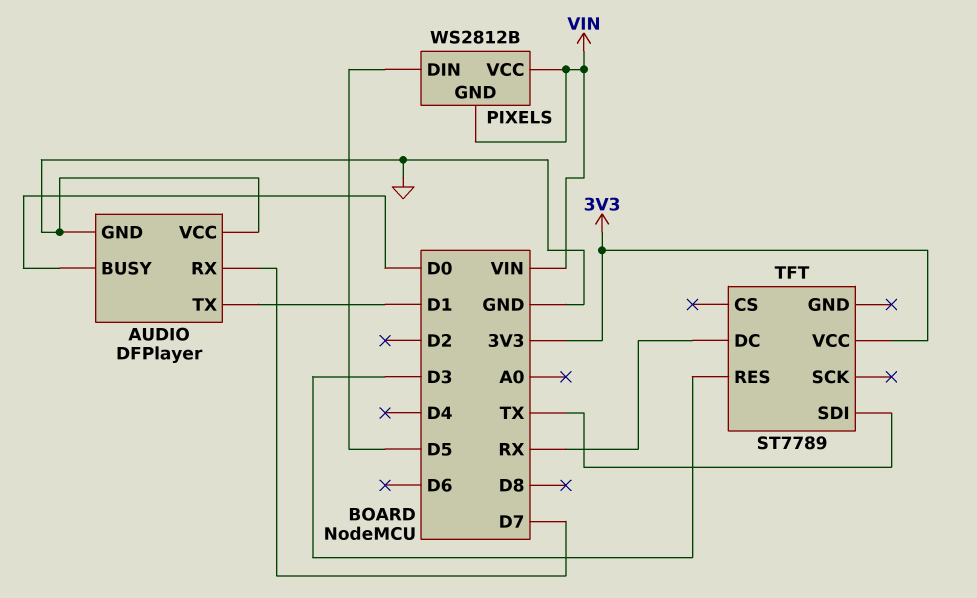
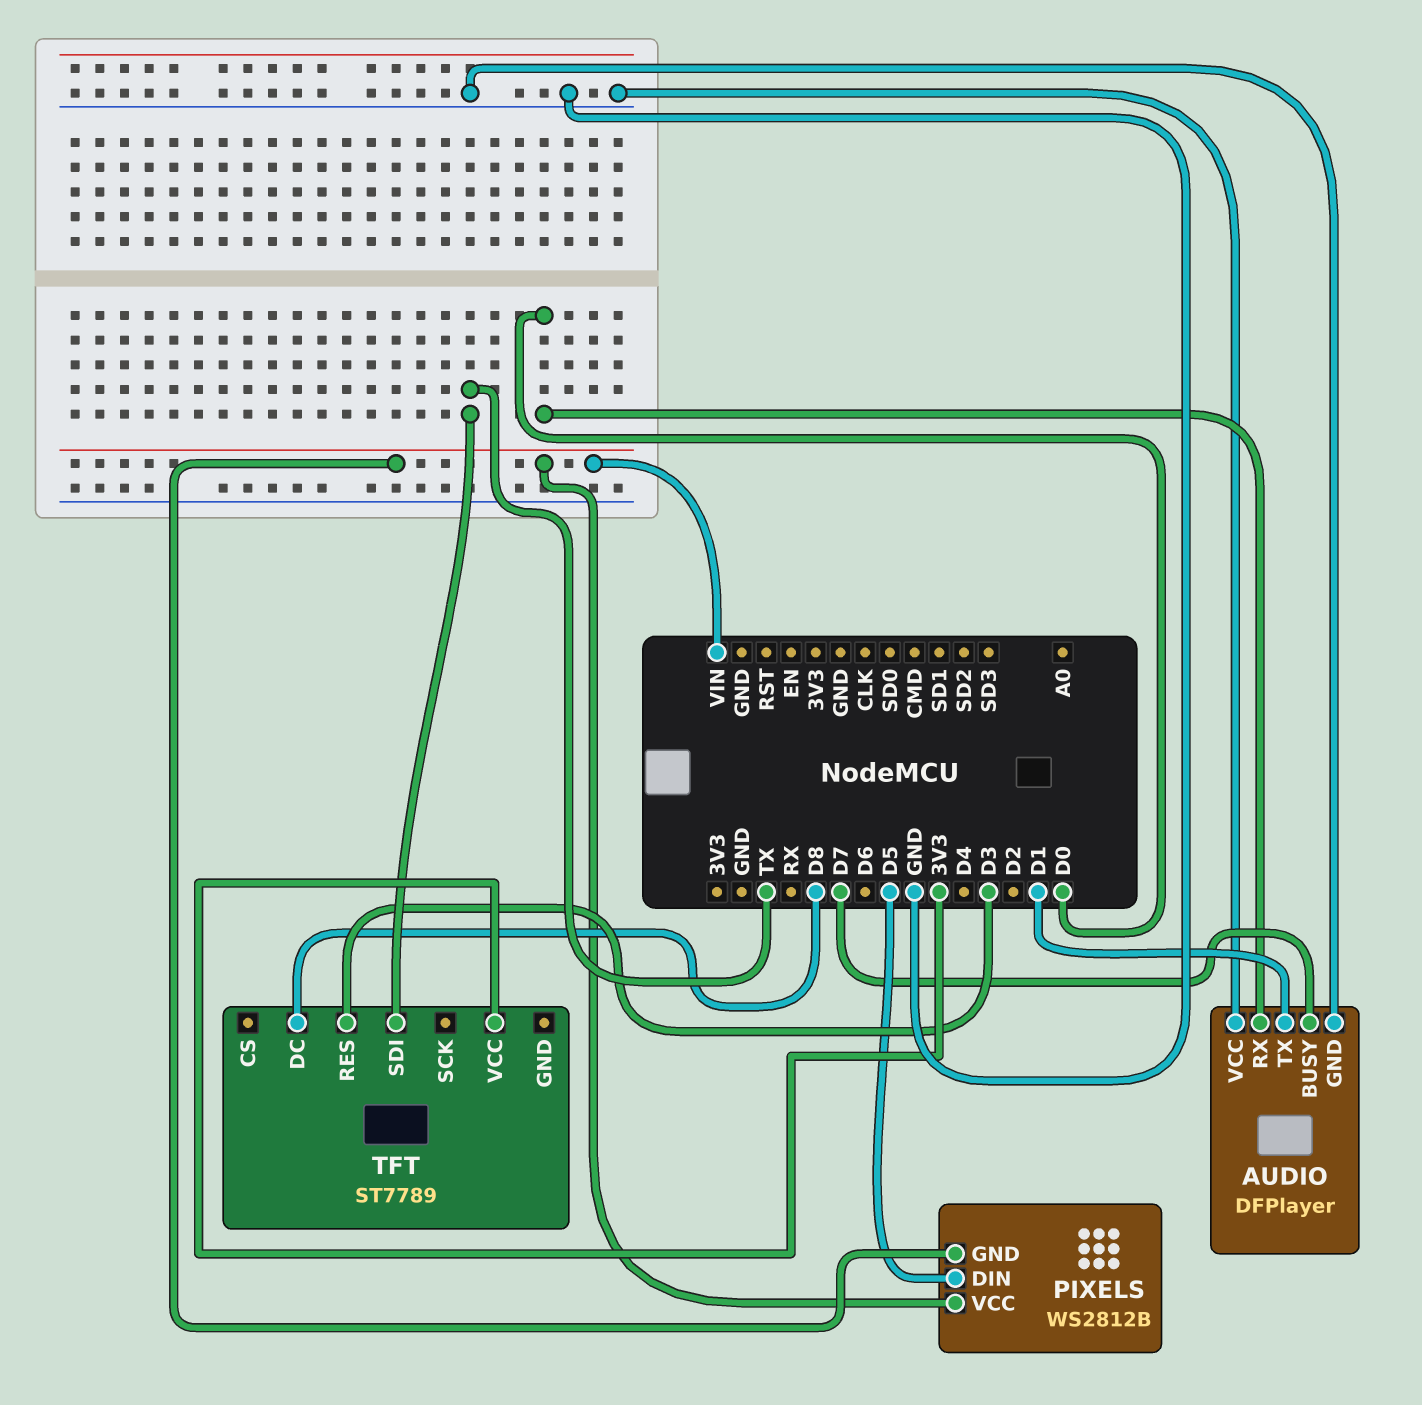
AUDIO pin BUSY: D0 -> D7
AUDIO pin RX: D7 -> D0
TFT pin DC: RX -> D8

